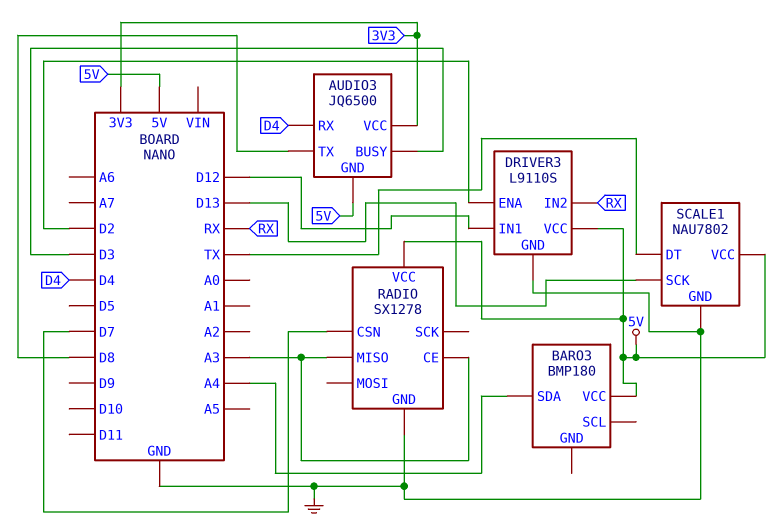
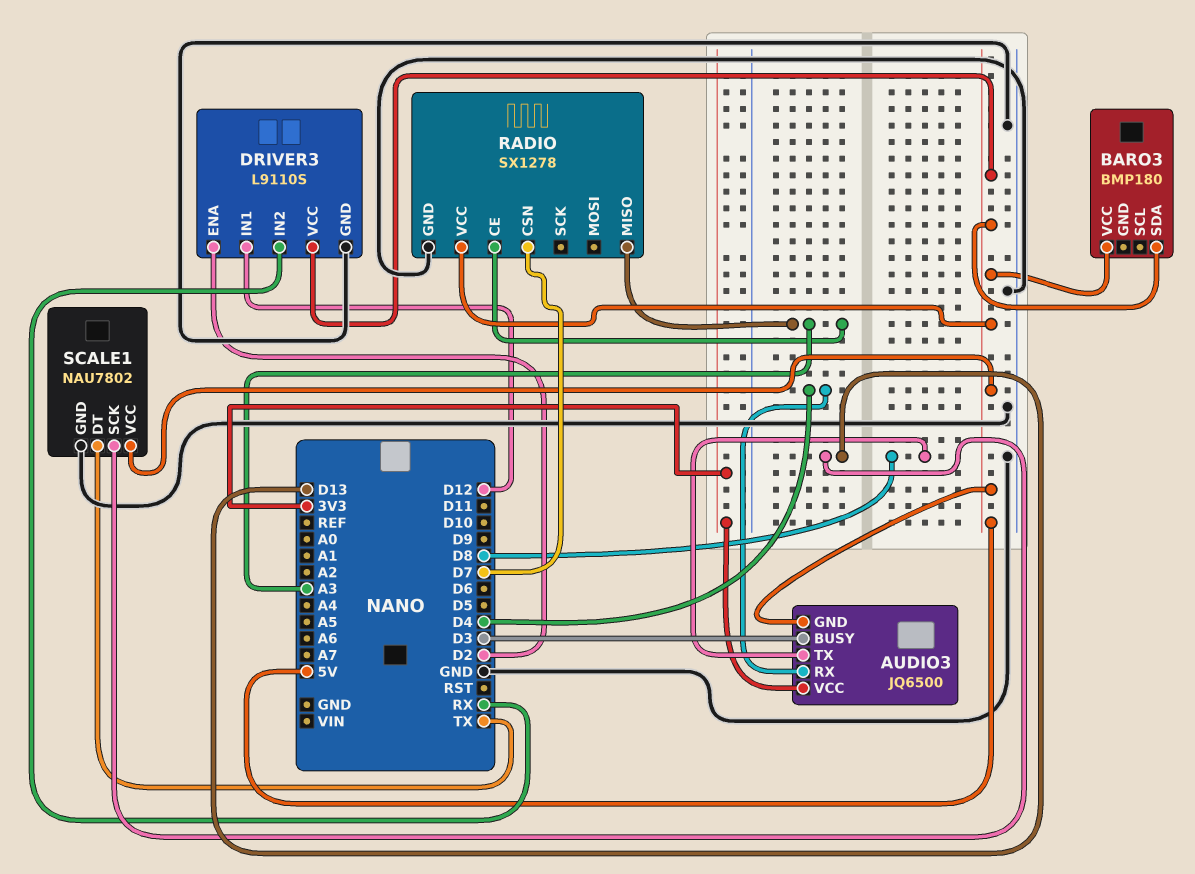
BARO3 pin SDA: A4 -> 5V

